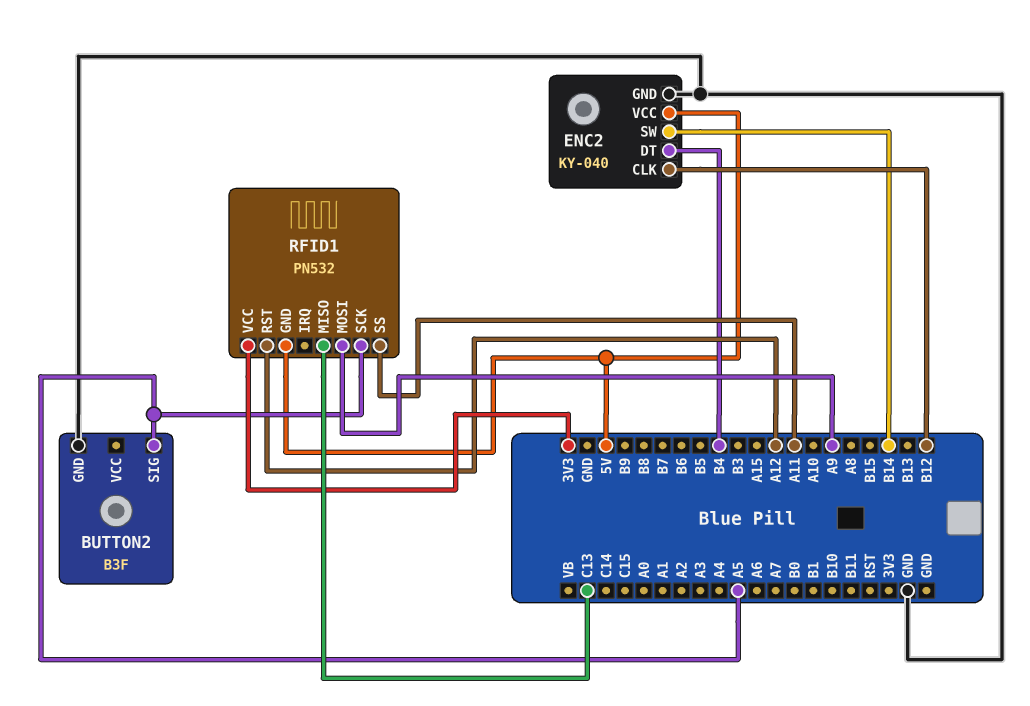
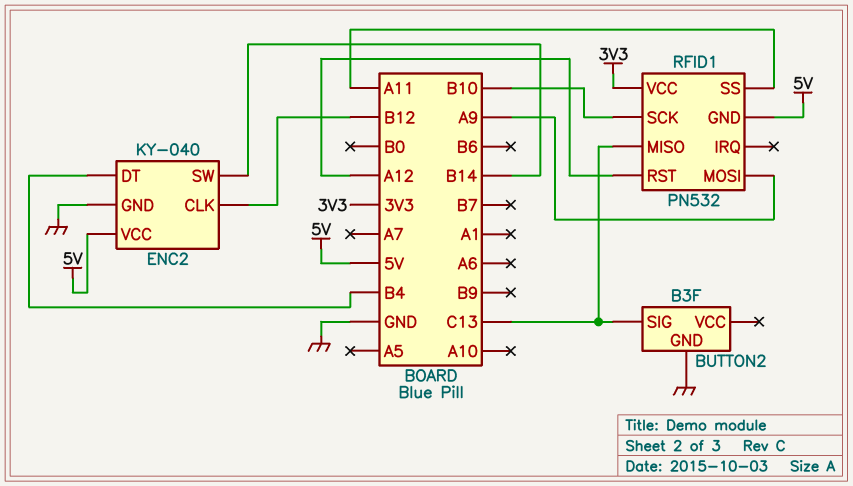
BUTTON2 pin SIG: A5 -> C13
RFID1 pin SCK: A5 -> B10

